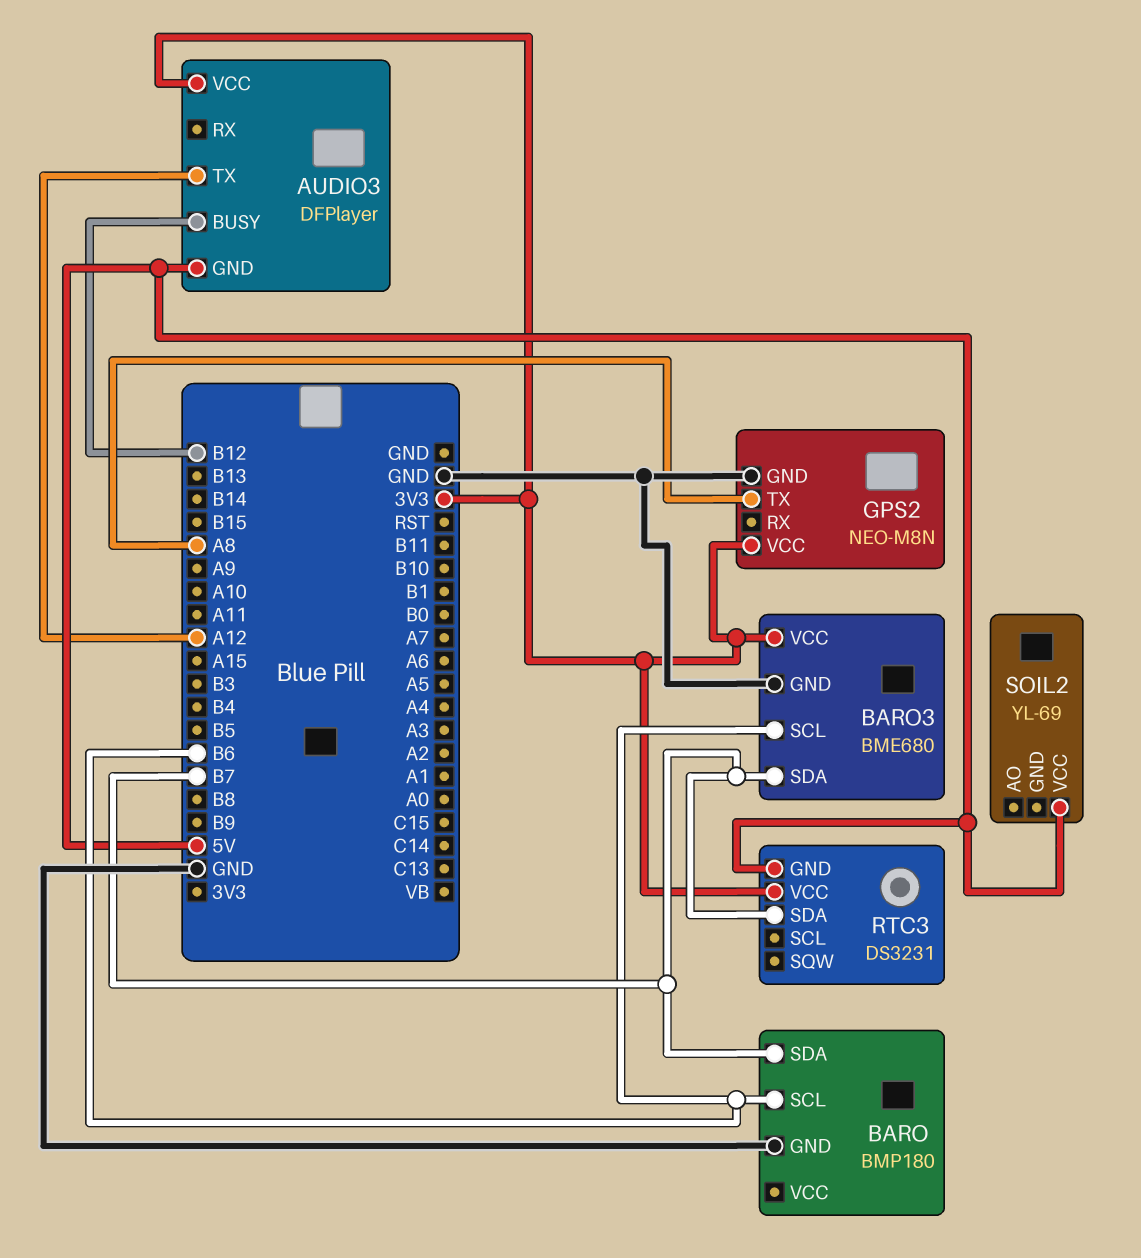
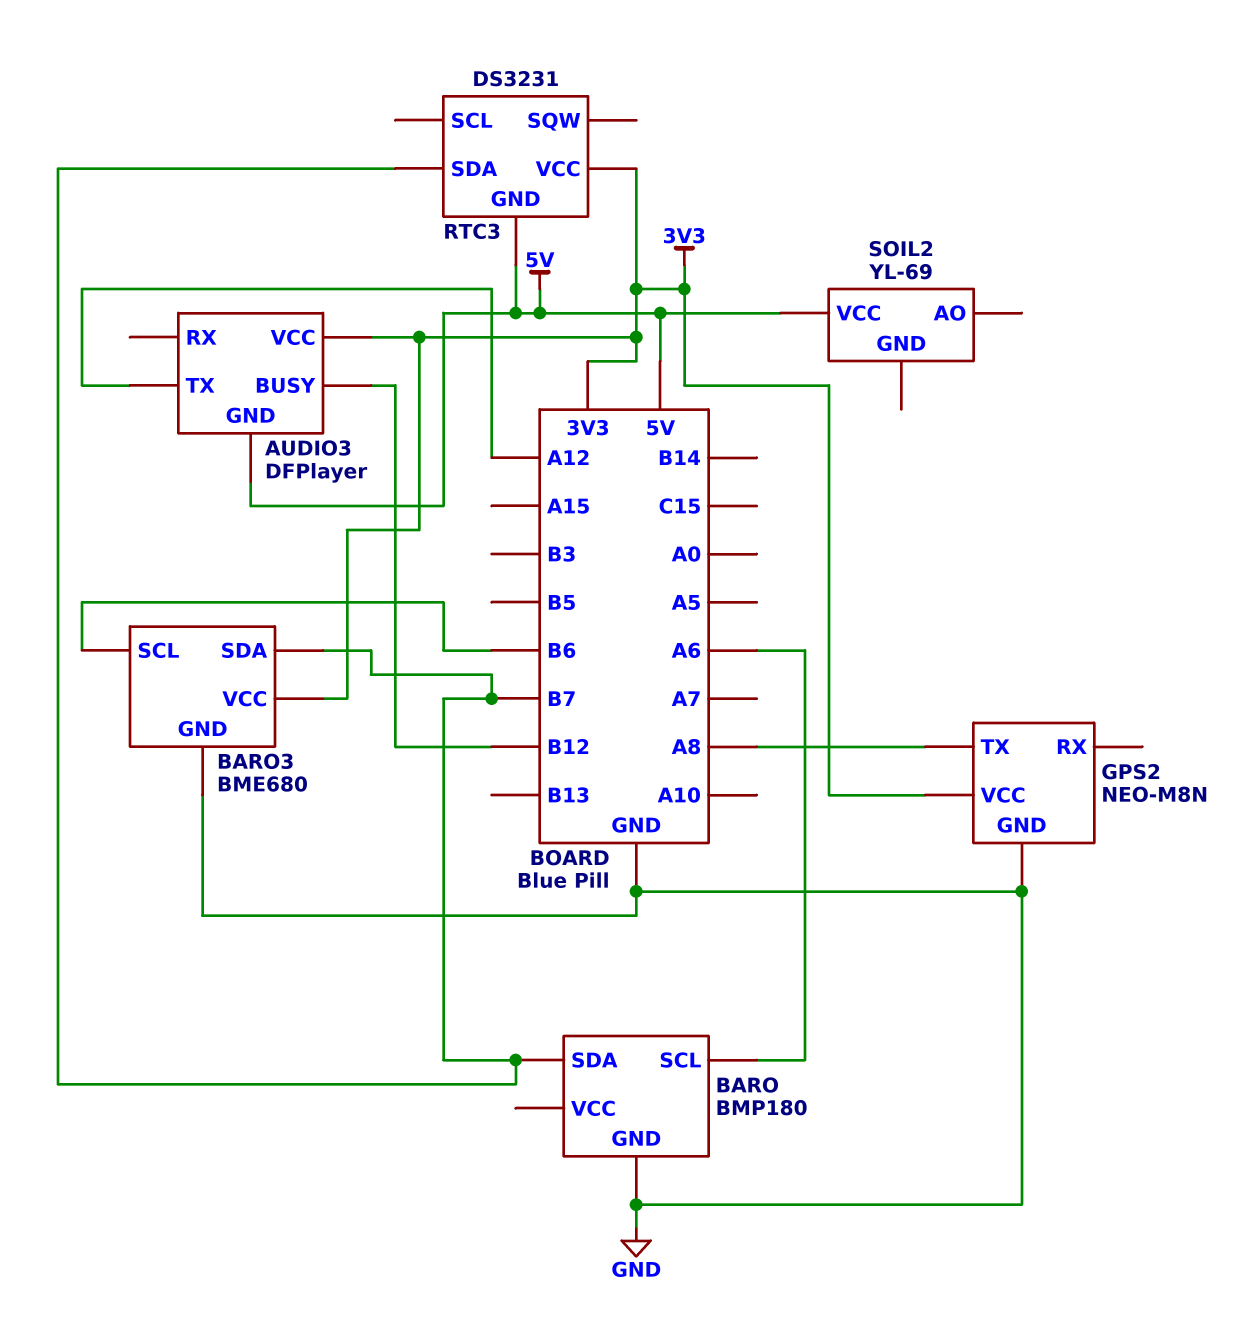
BARO pin SCL: B6 -> A6

